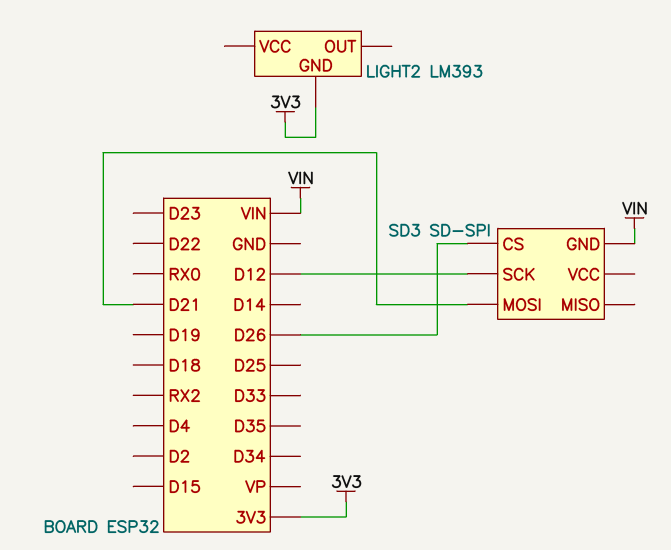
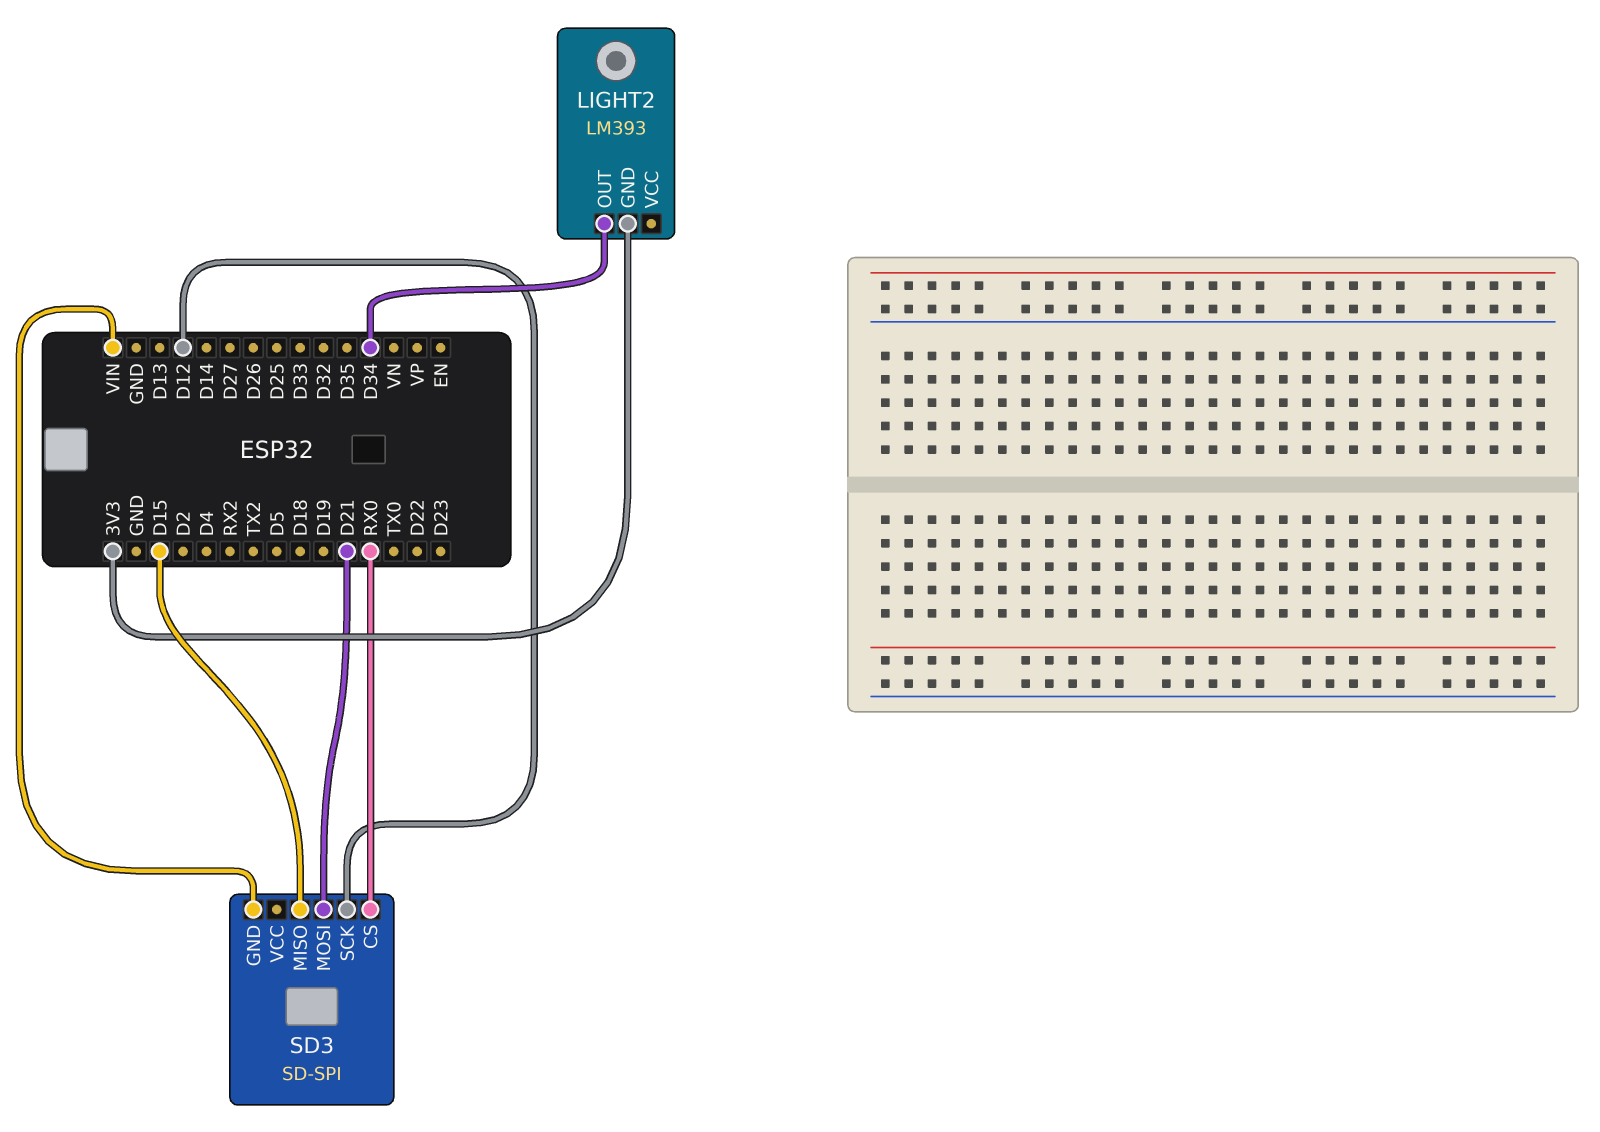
LIGHT2 pin OUT: none -> D34
SD3 pin CS: D26 -> RX0
SD3 pin MISO: none -> D15

